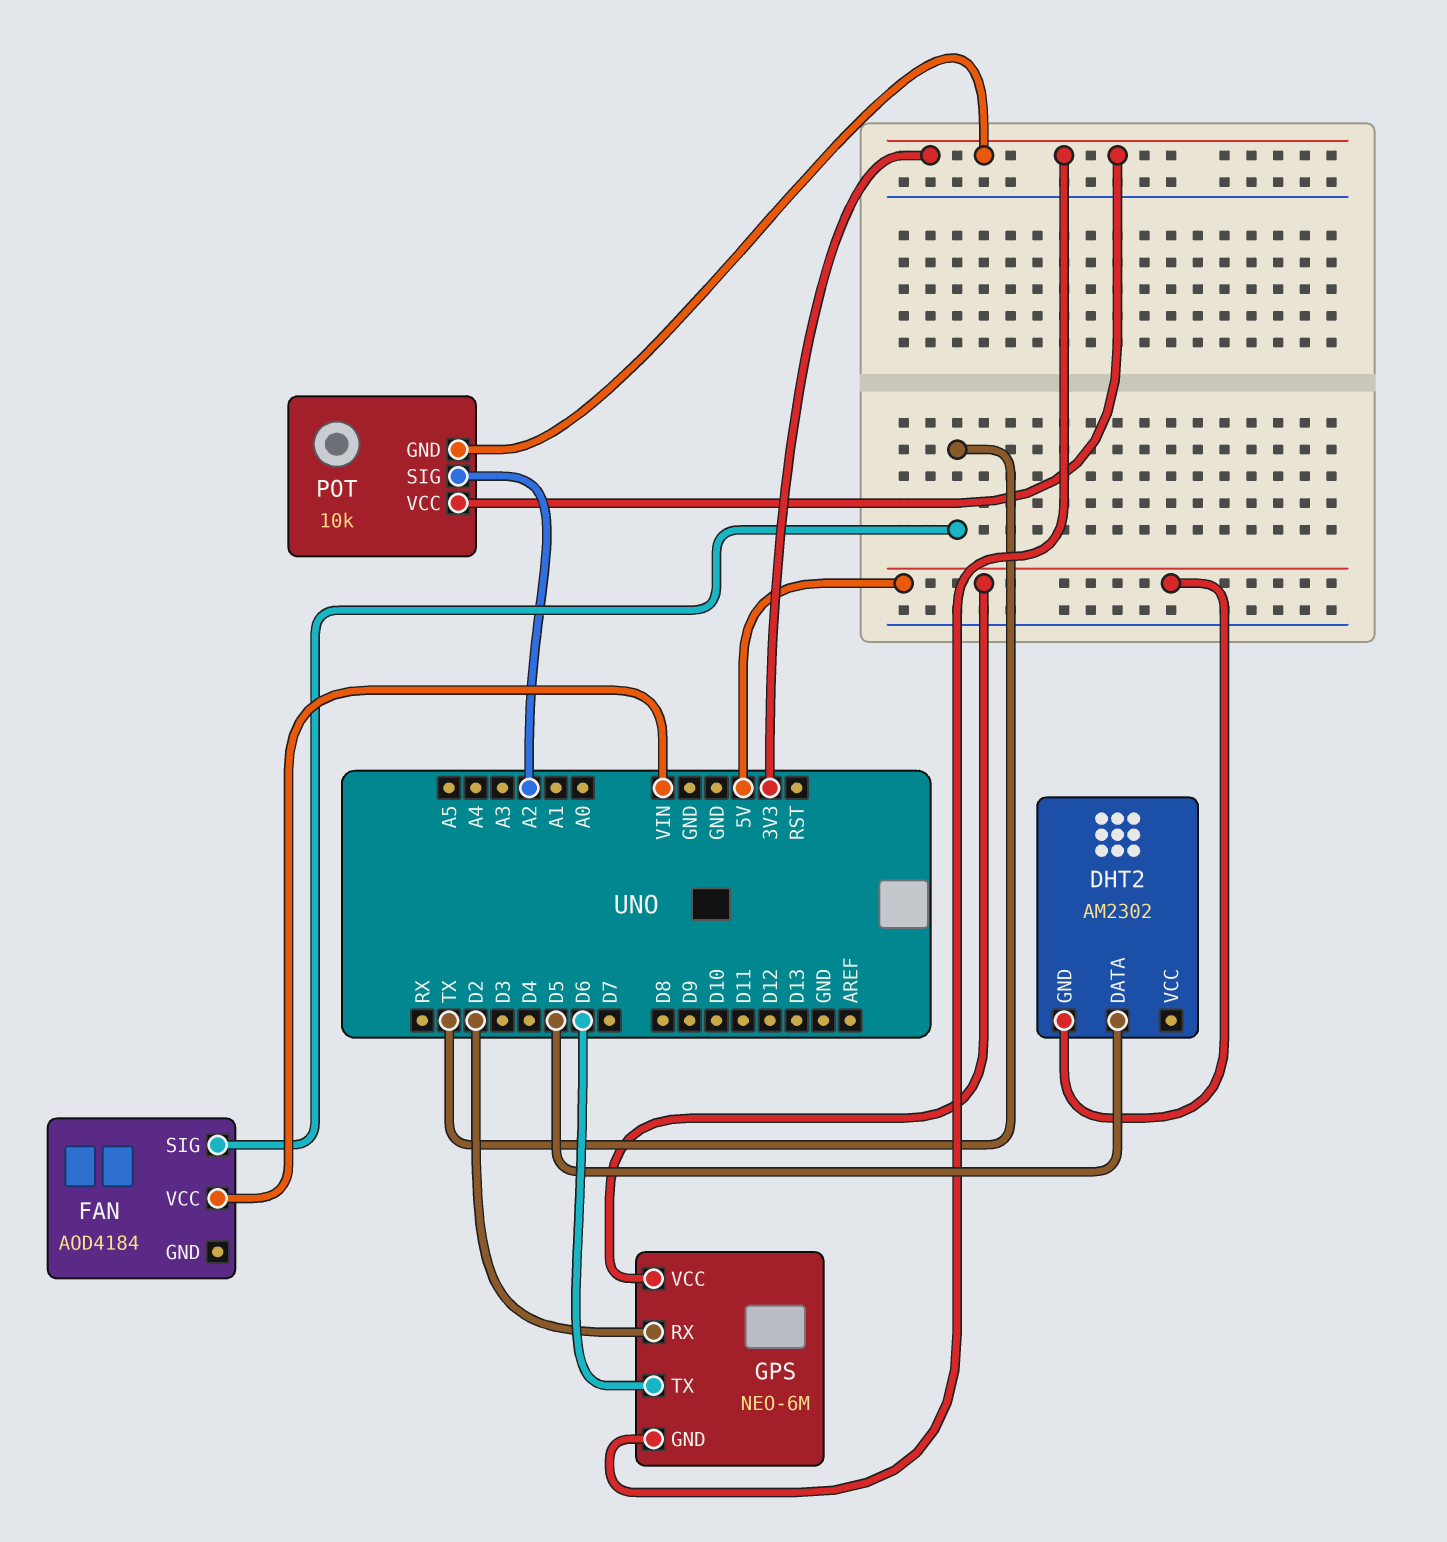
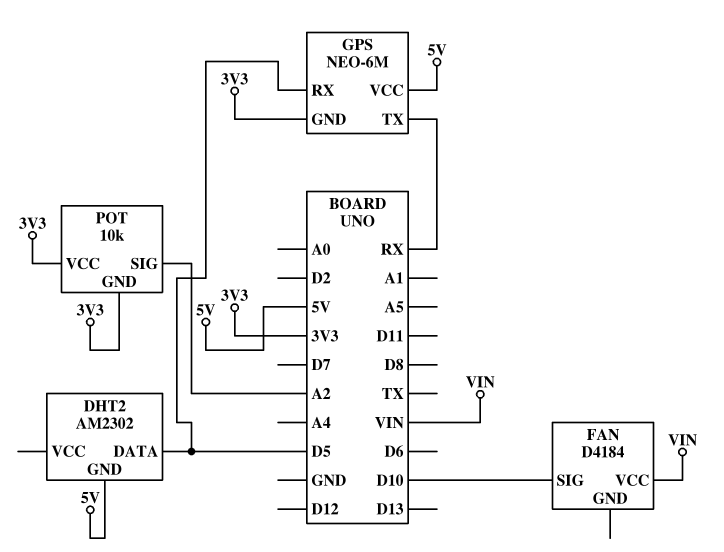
FAN: AOD4184 -> D4184
FAN pin SIG: TX -> D10
GPS pin RX: D2 -> D5
GPS pin TX: D6 -> RX

